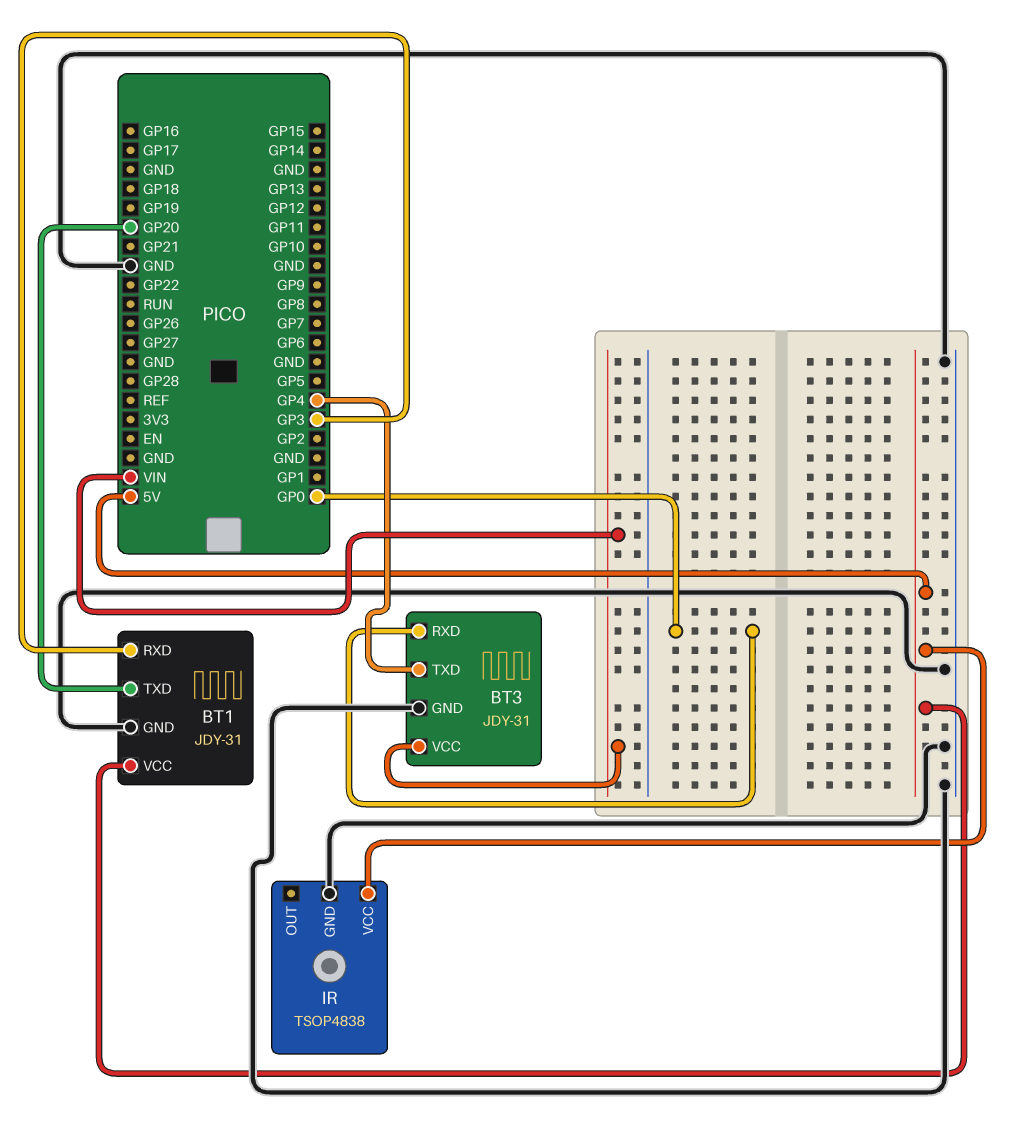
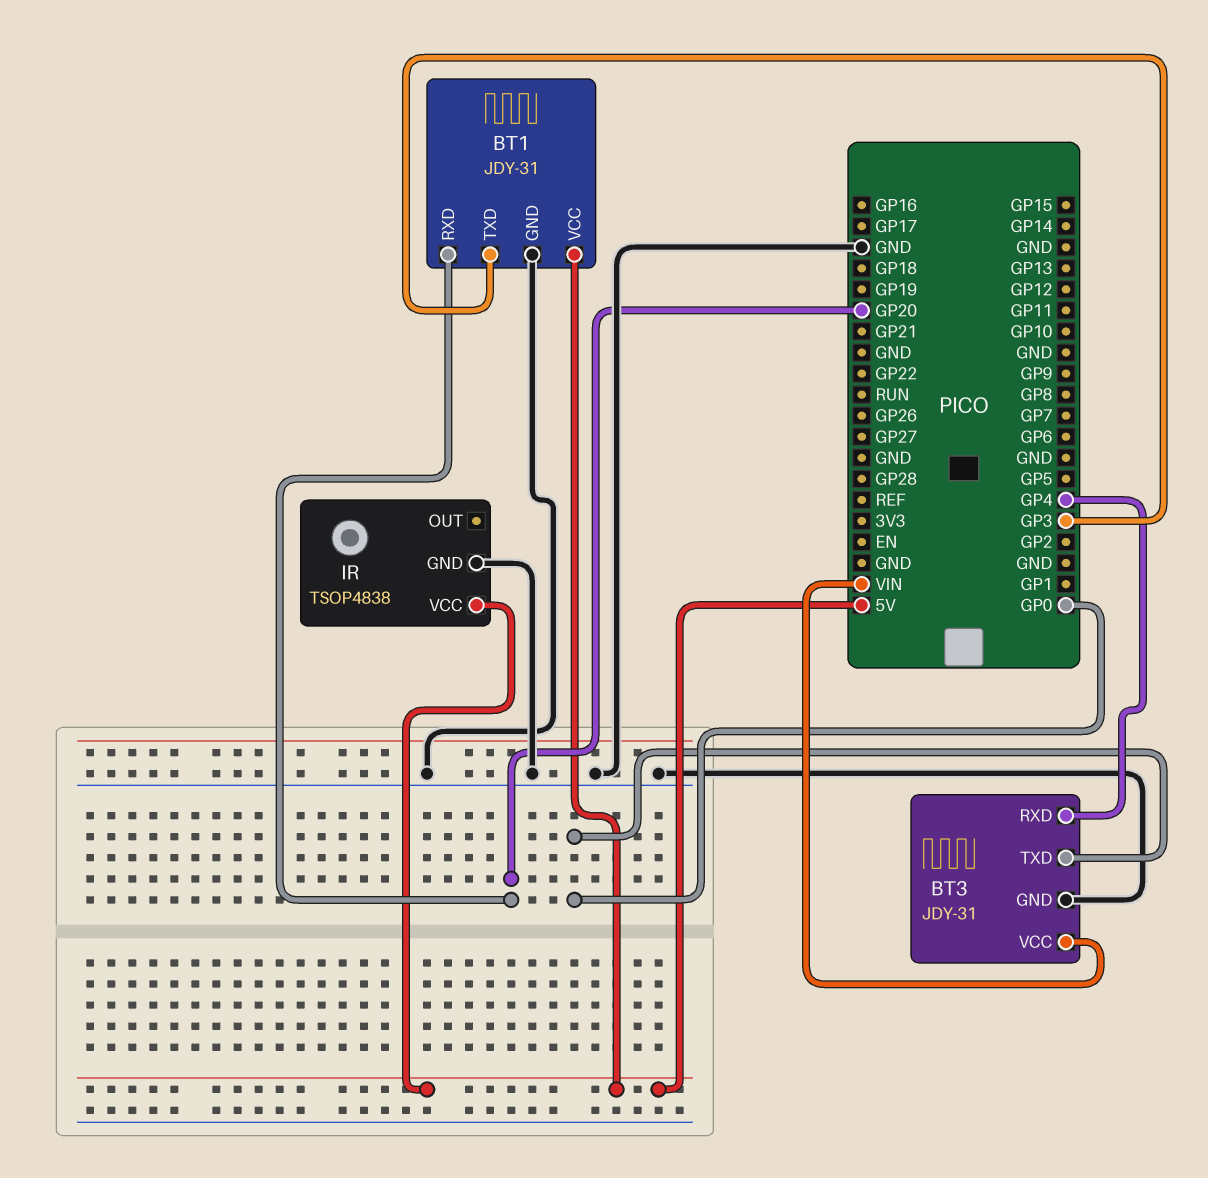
BT1 pin RXD: GP3 -> GP20
BT1 pin TXD: GP20 -> GP3
BT3 pin RXD: GP0 -> GP4
BT3 pin TXD: GP4 -> GP0

